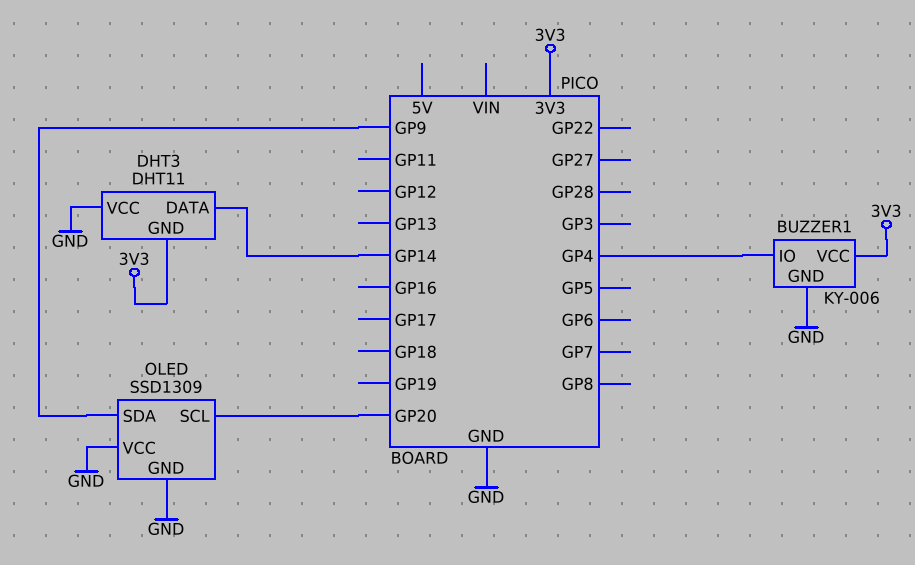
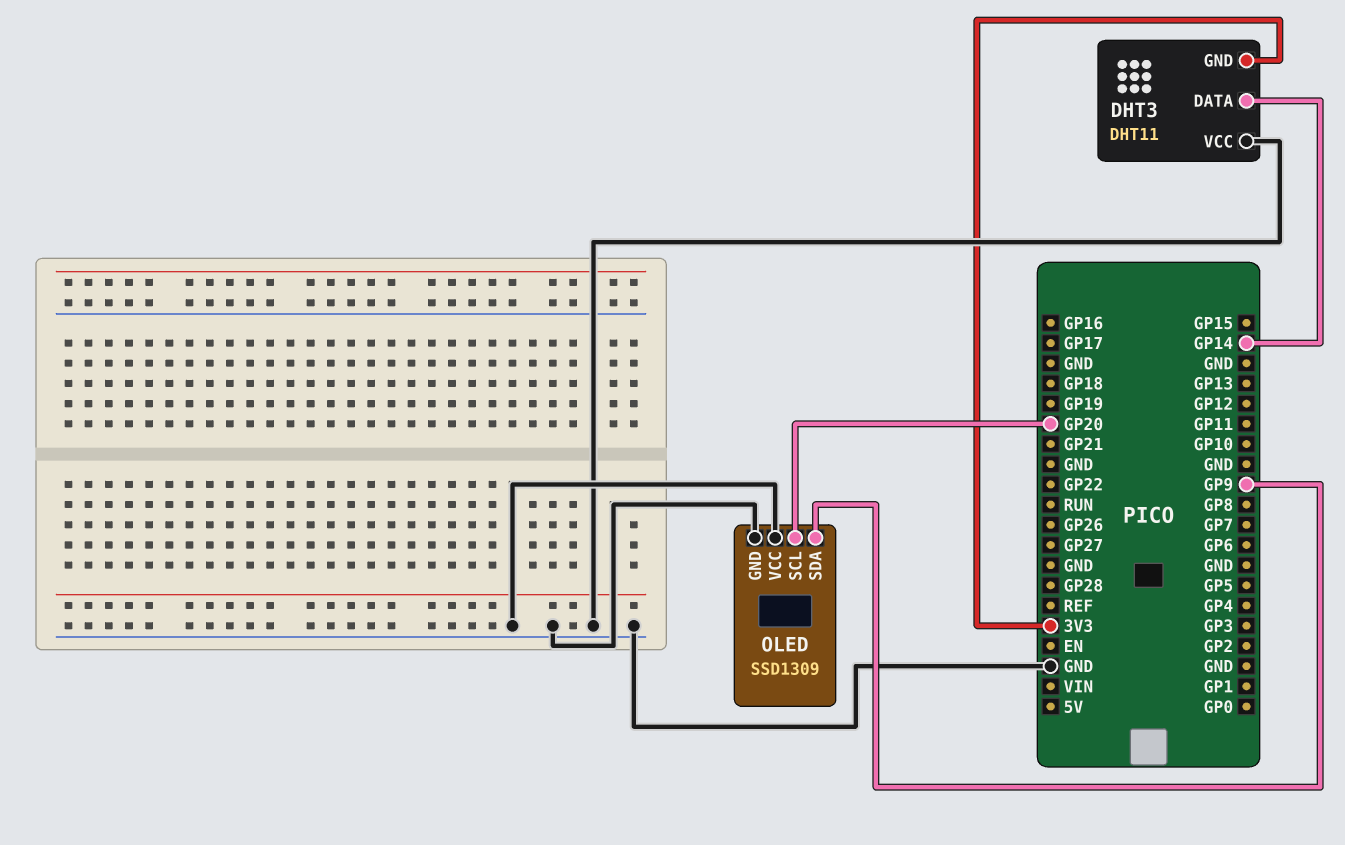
BUZZER1: KY-006 -> none
BUZZER1 pin GND: GND -> none
BUZZER1 pin IO: GP4 -> none
BUZZER1 pin VCC: 3V3 -> none

